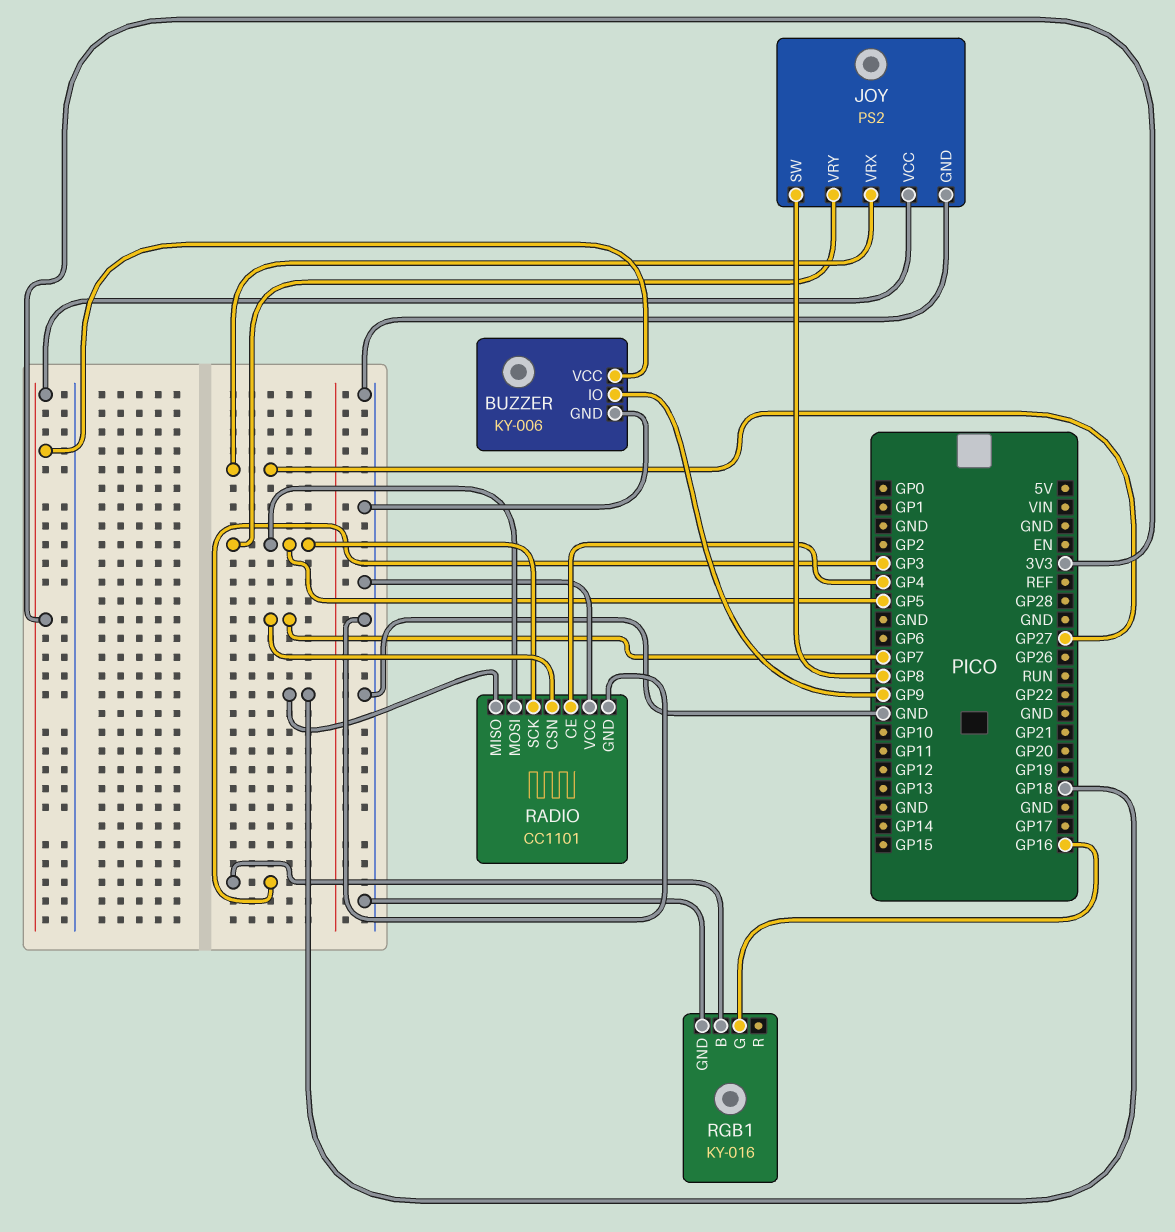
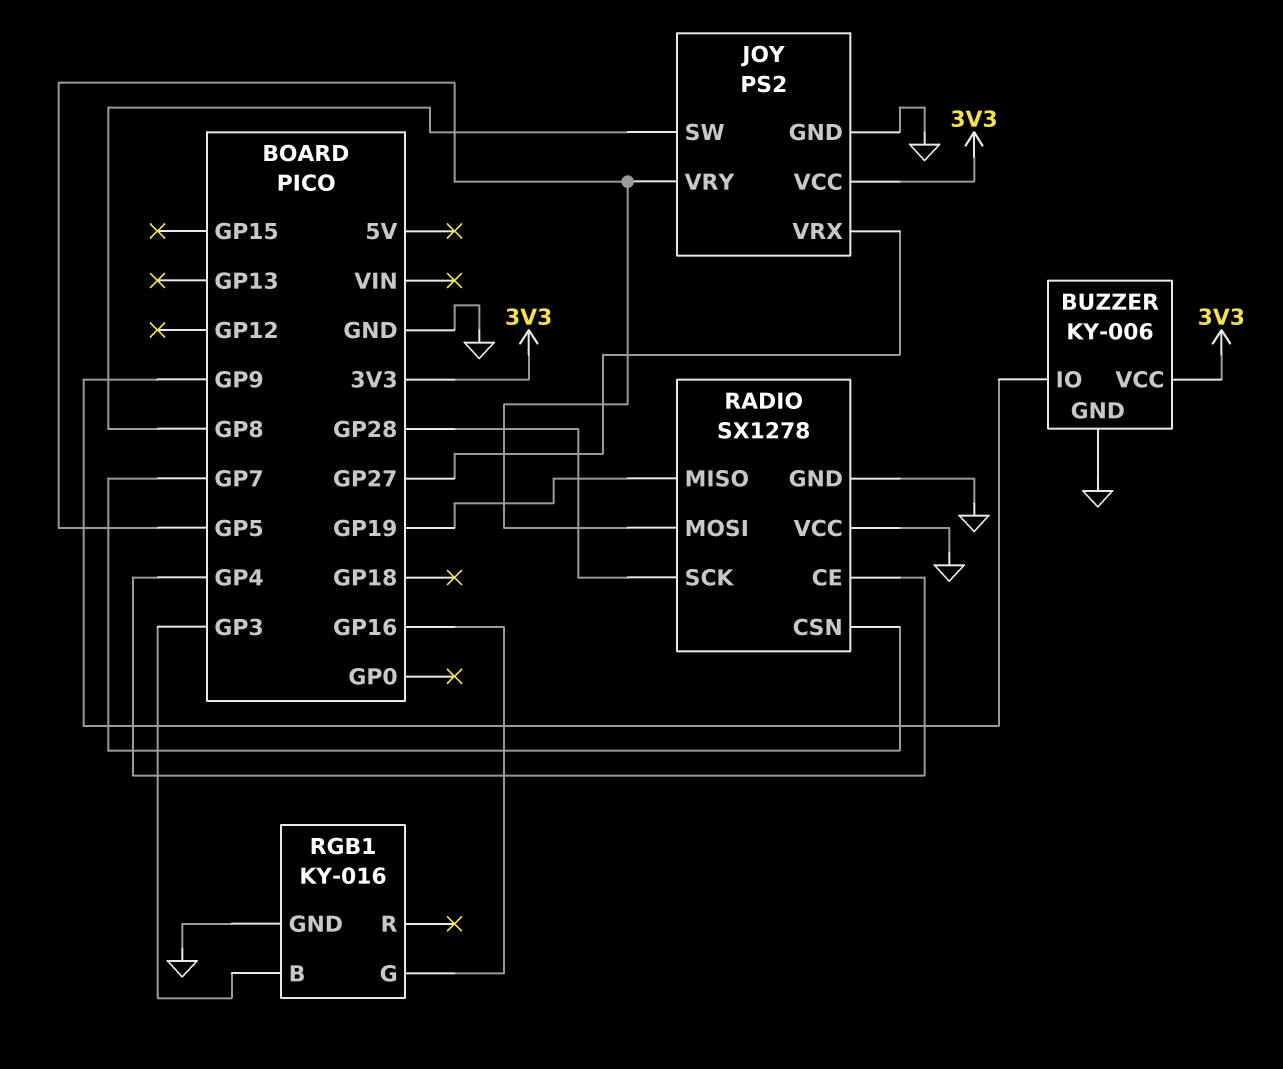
RADIO: CC1101 -> SX1278
RADIO pin MISO: GP18 -> GP19
RADIO pin SCK: GP5 -> GP28

